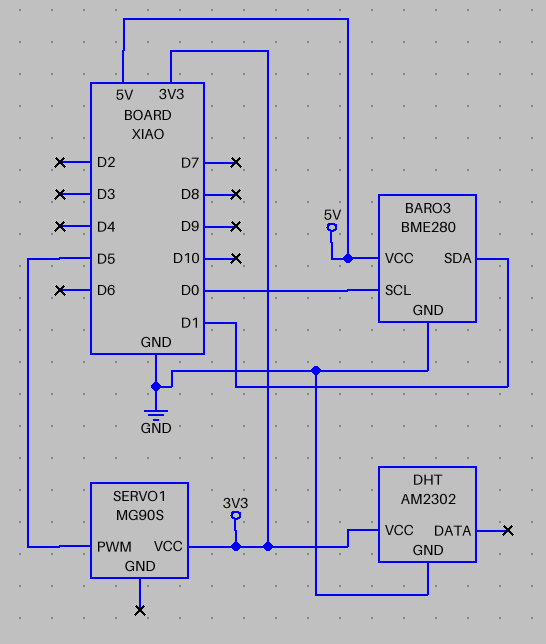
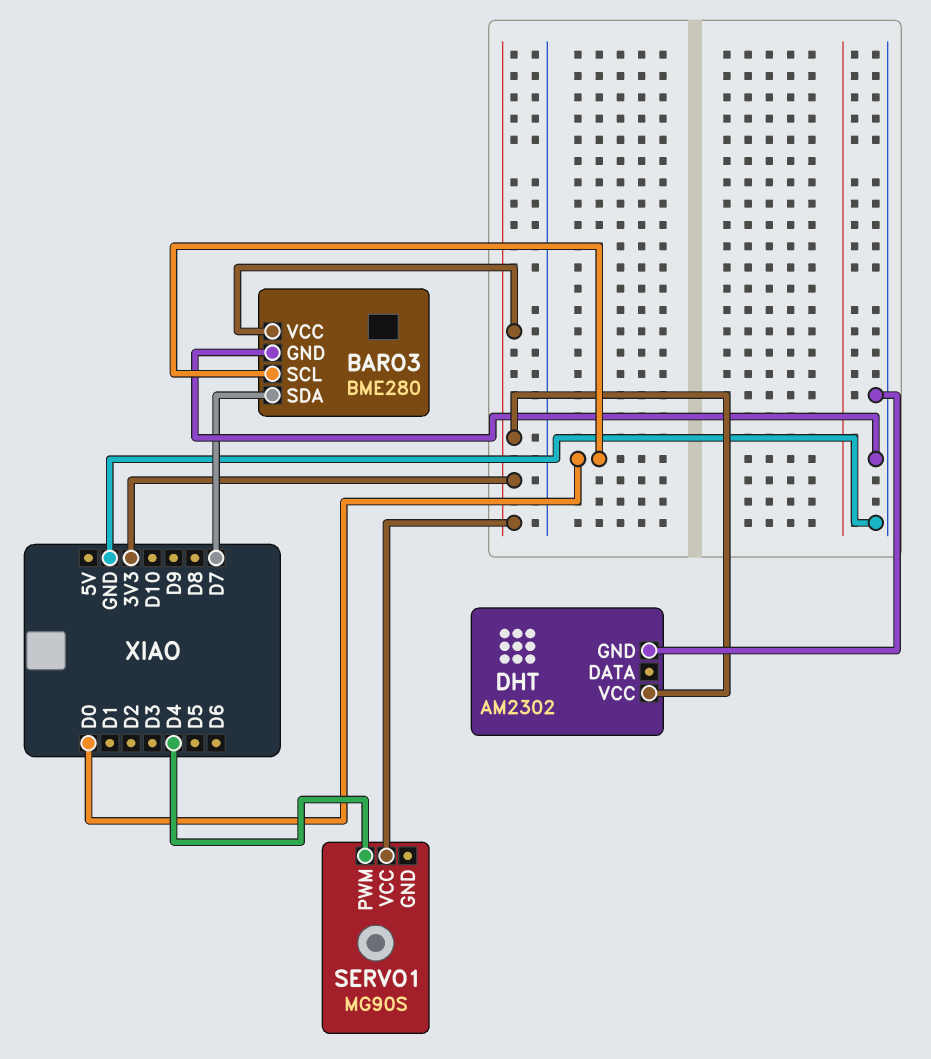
BARO3 pin SDA: D1 -> D7
BARO3 pin VCC: 5V -> 3V3
SERVO1 pin PWM: D5 -> D4

